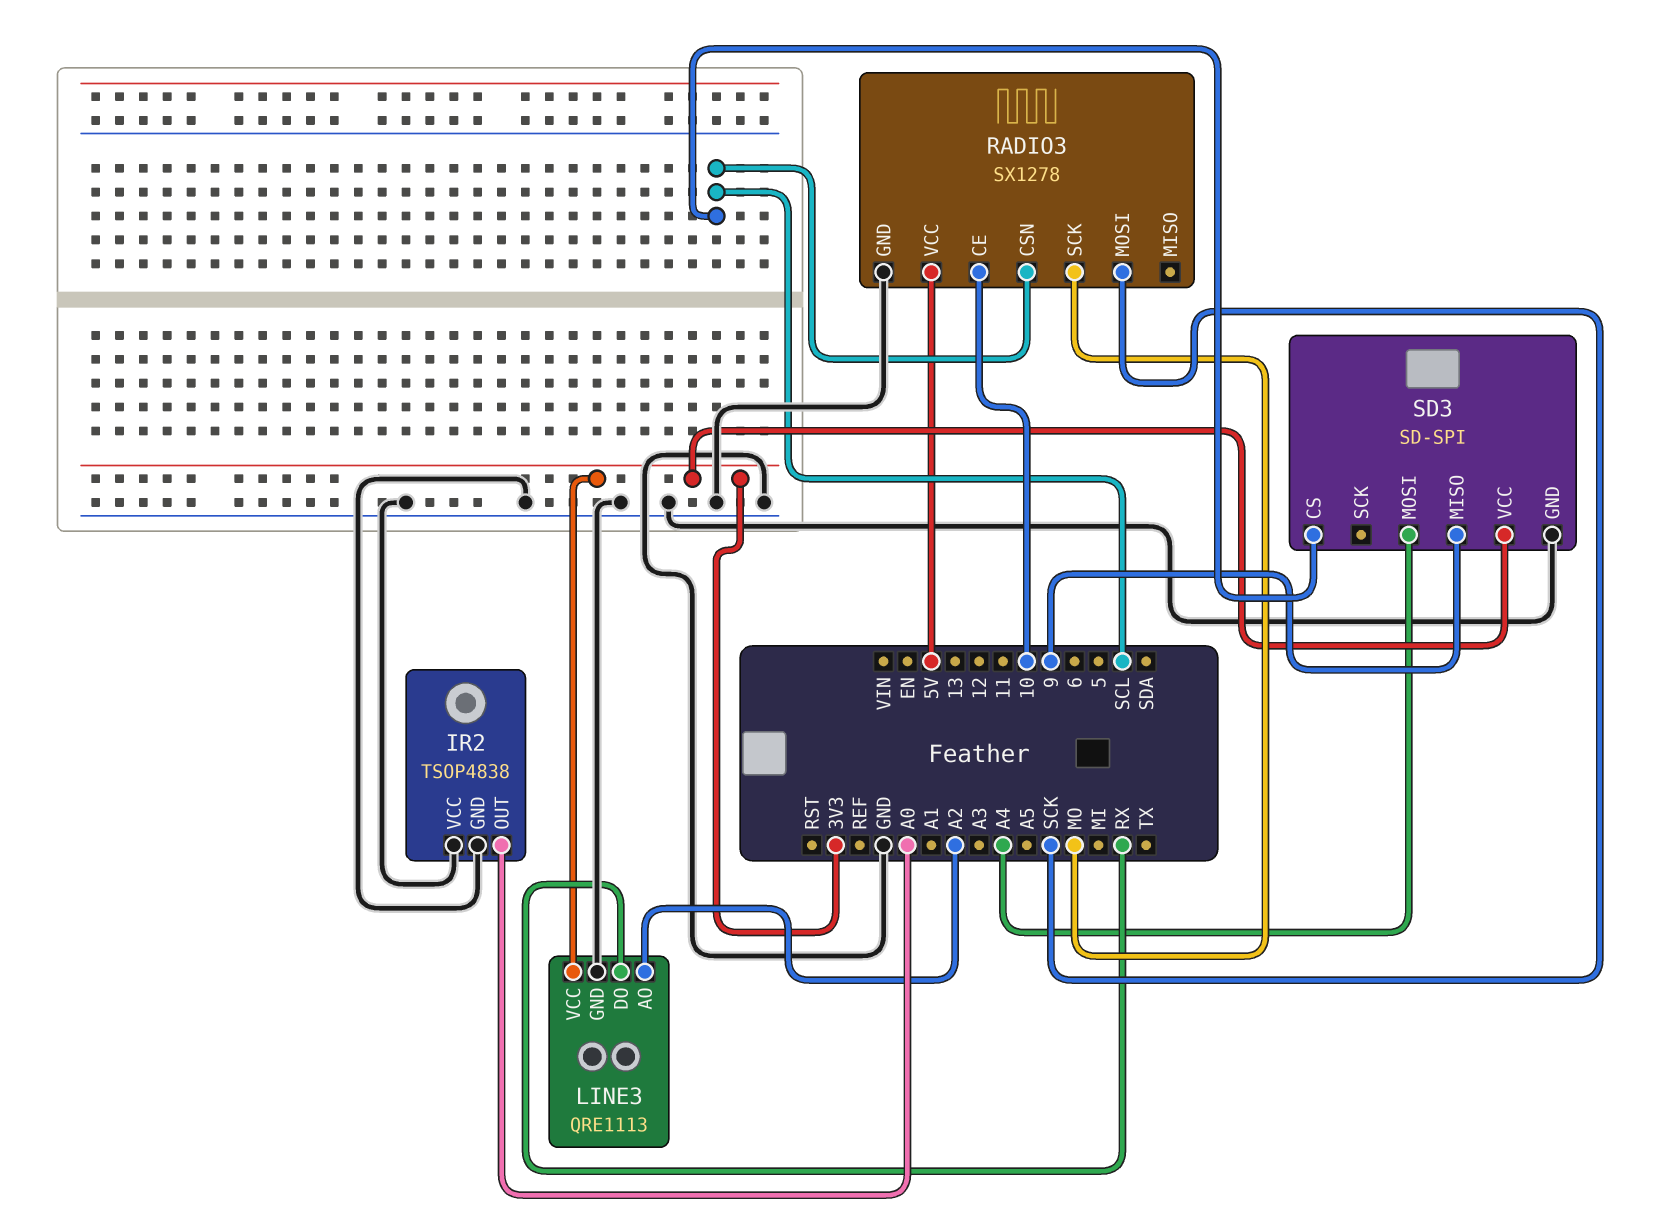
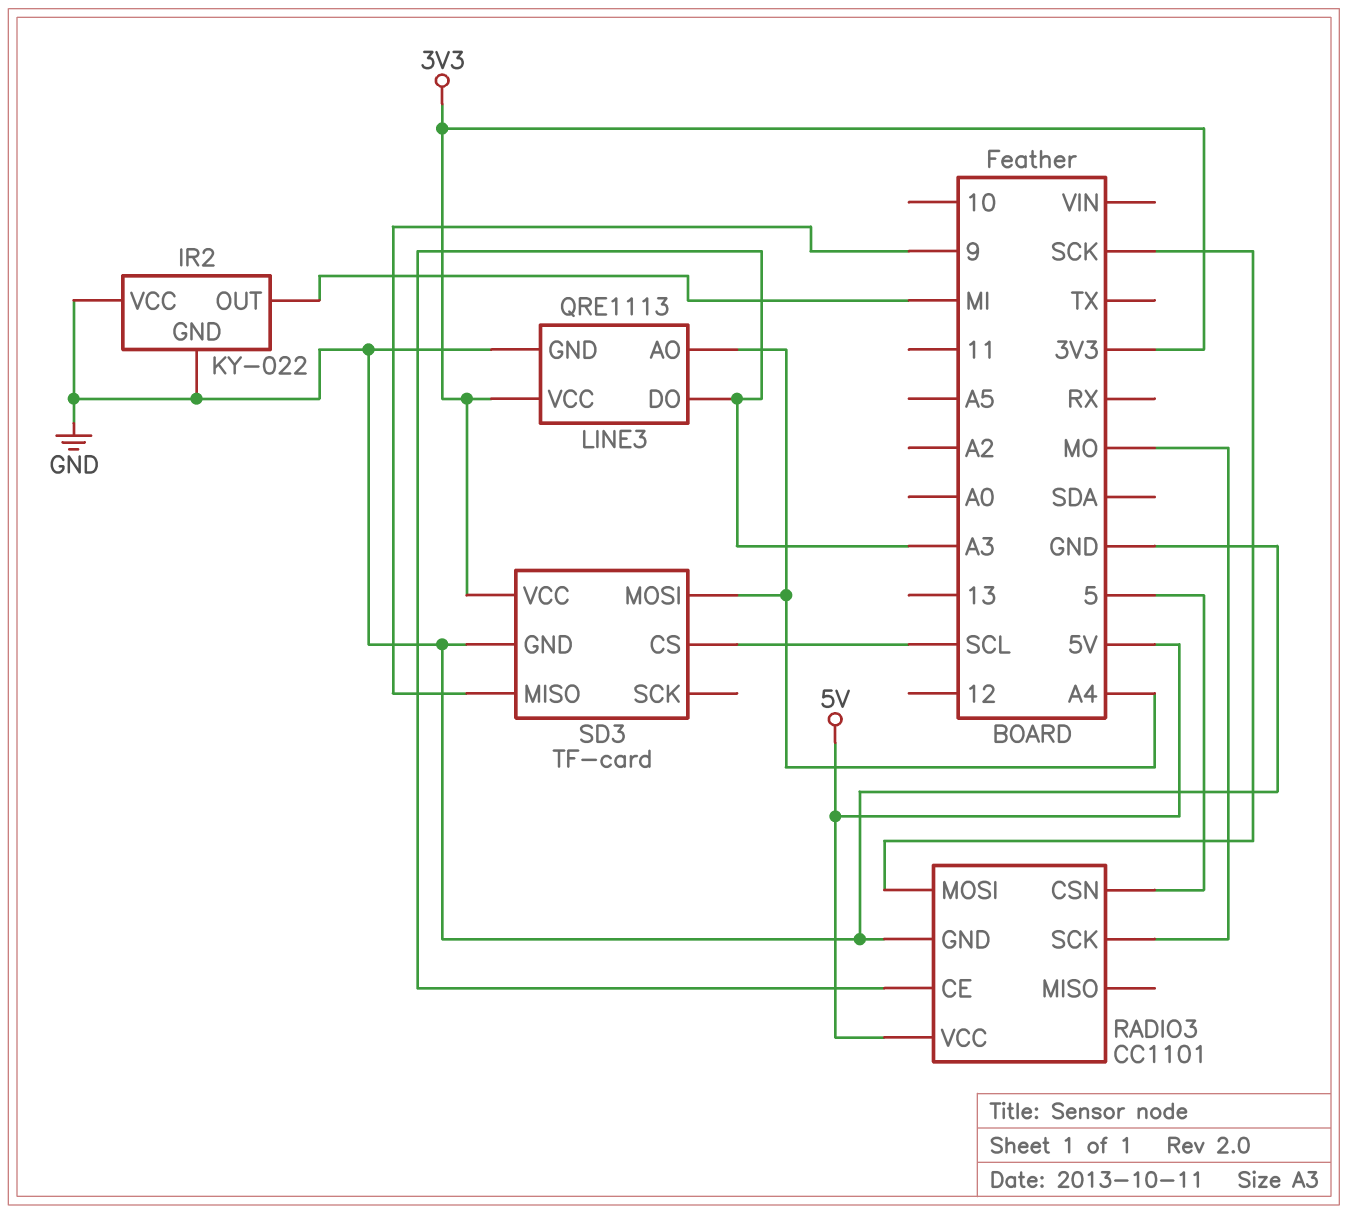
IR2: TSOP4838 -> KY-022
IR2 pin OUT: A0 -> MI
LINE3 pin AO: A2 -> A4
LINE3 pin DO: RX -> A3
RADIO3: SX1278 -> CC1101
RADIO3 pin CE: 10 -> A3
RADIO3 pin CSN: SCL -> 5
SD3: SD-SPI -> TF-card

